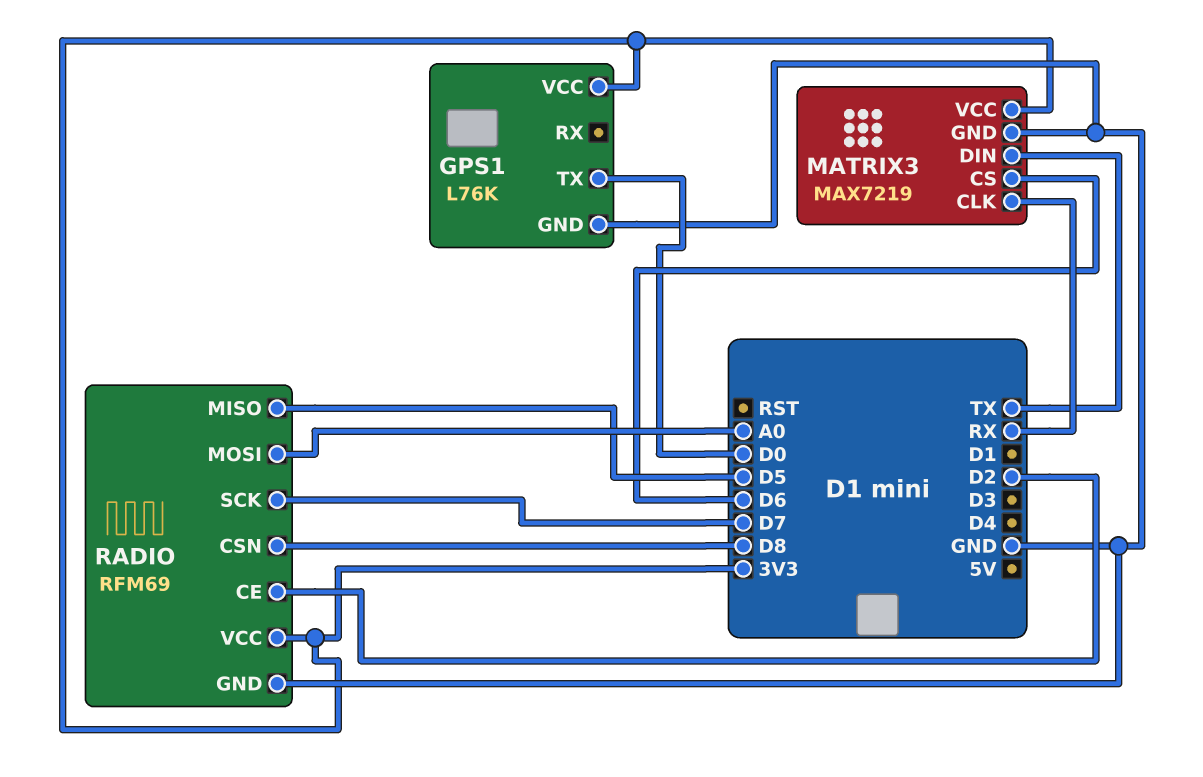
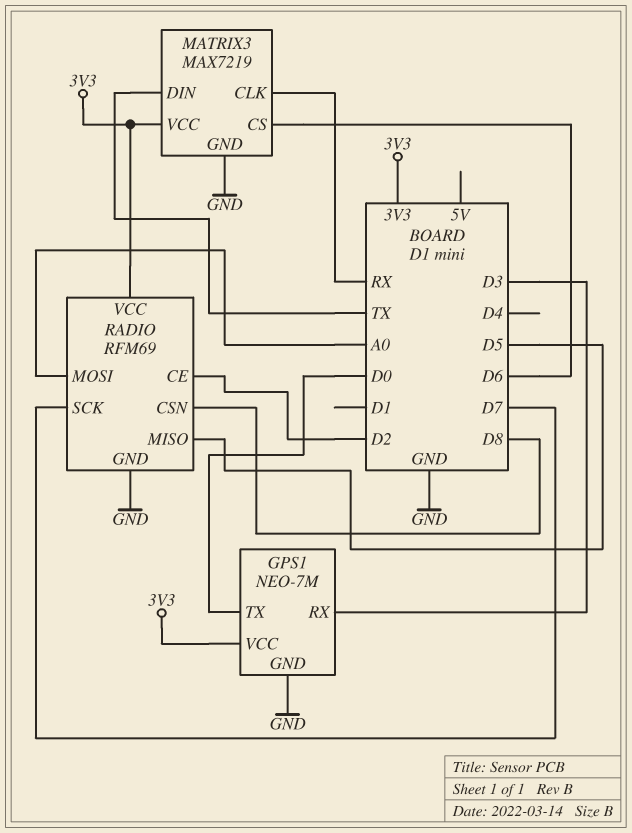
GPS1: L76K -> NEO-7M
GPS1 pin RX: none -> D3

